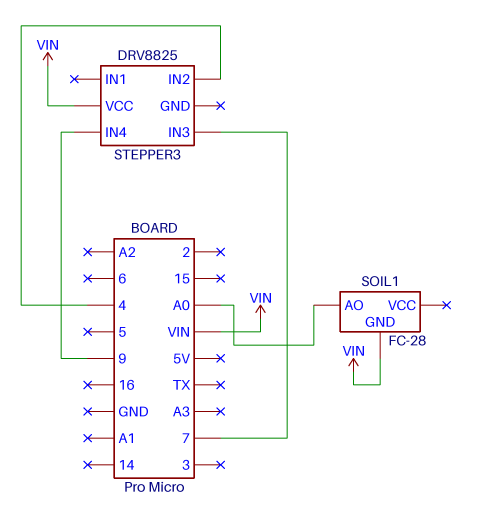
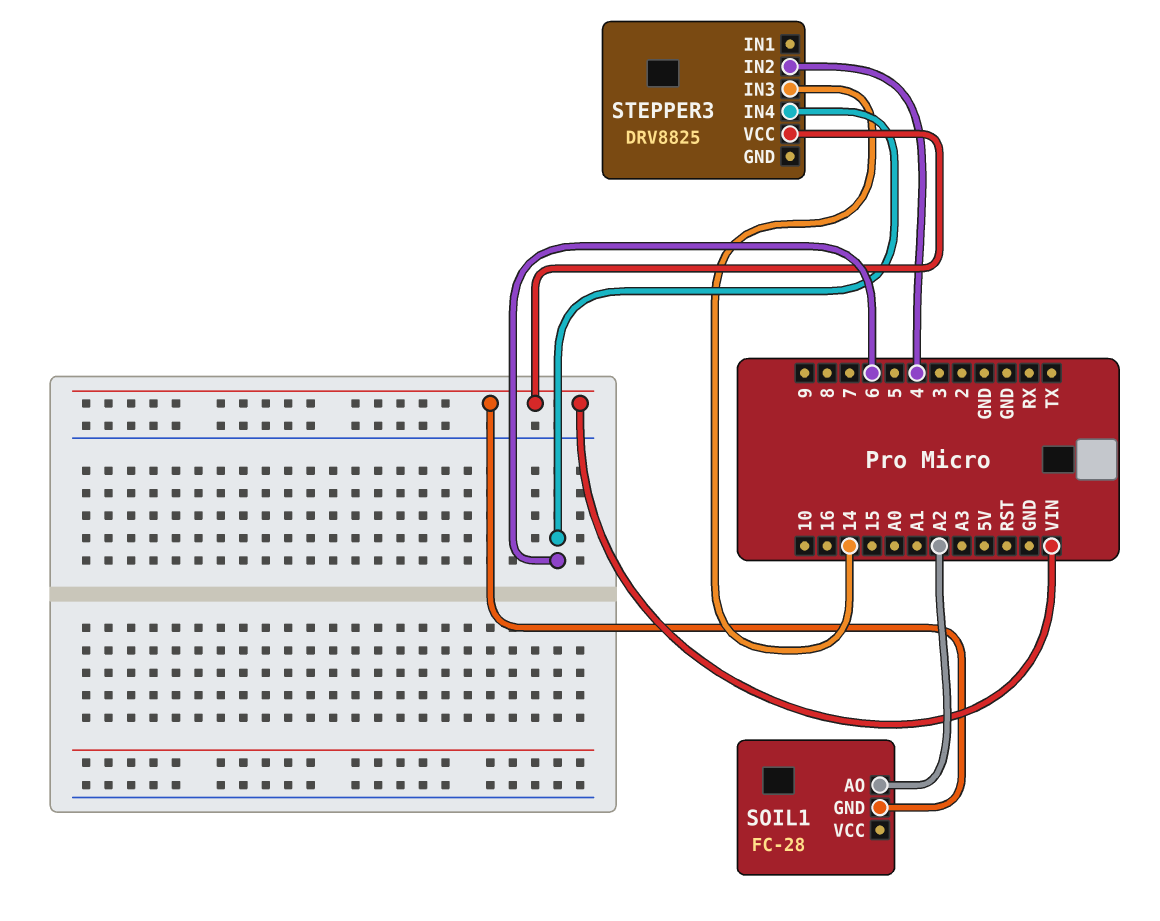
SOIL1 pin AO: A0 -> A2
STEPPER3 pin IN3: 7 -> 14
STEPPER3 pin IN4: 9 -> 6

